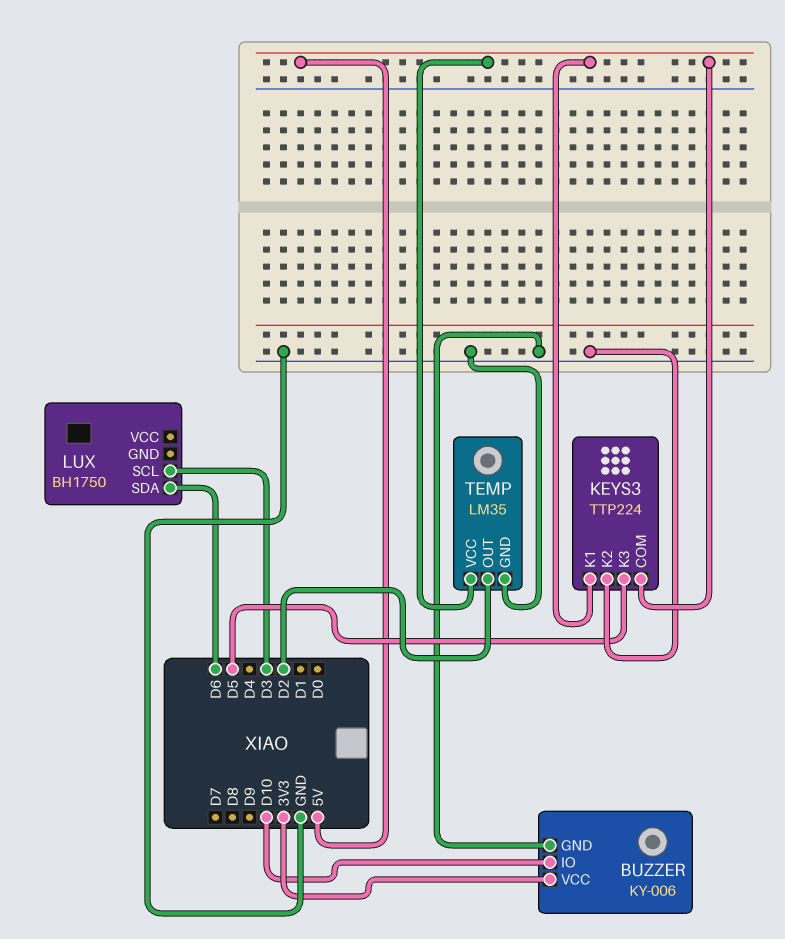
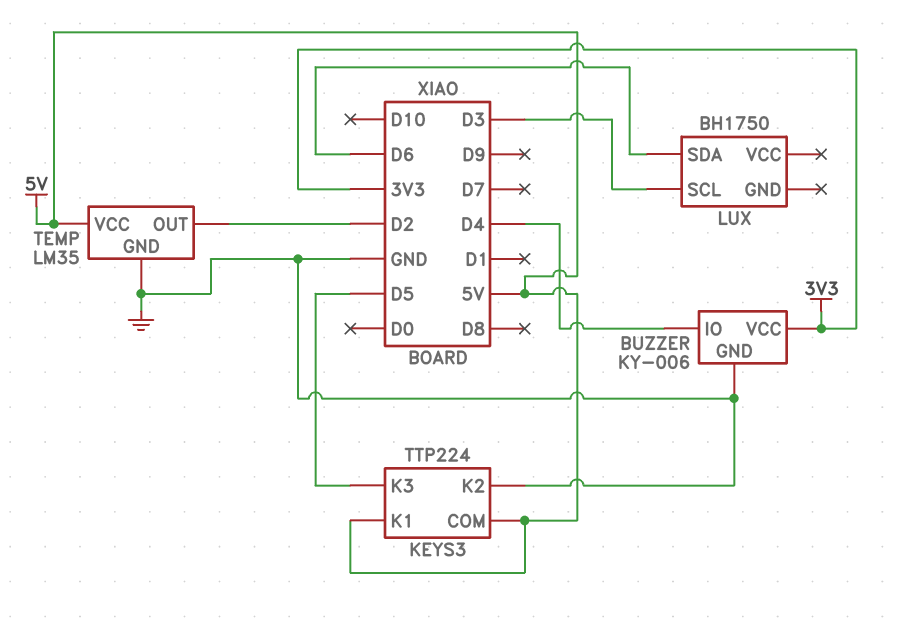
BUZZER pin IO: D10 -> D4

